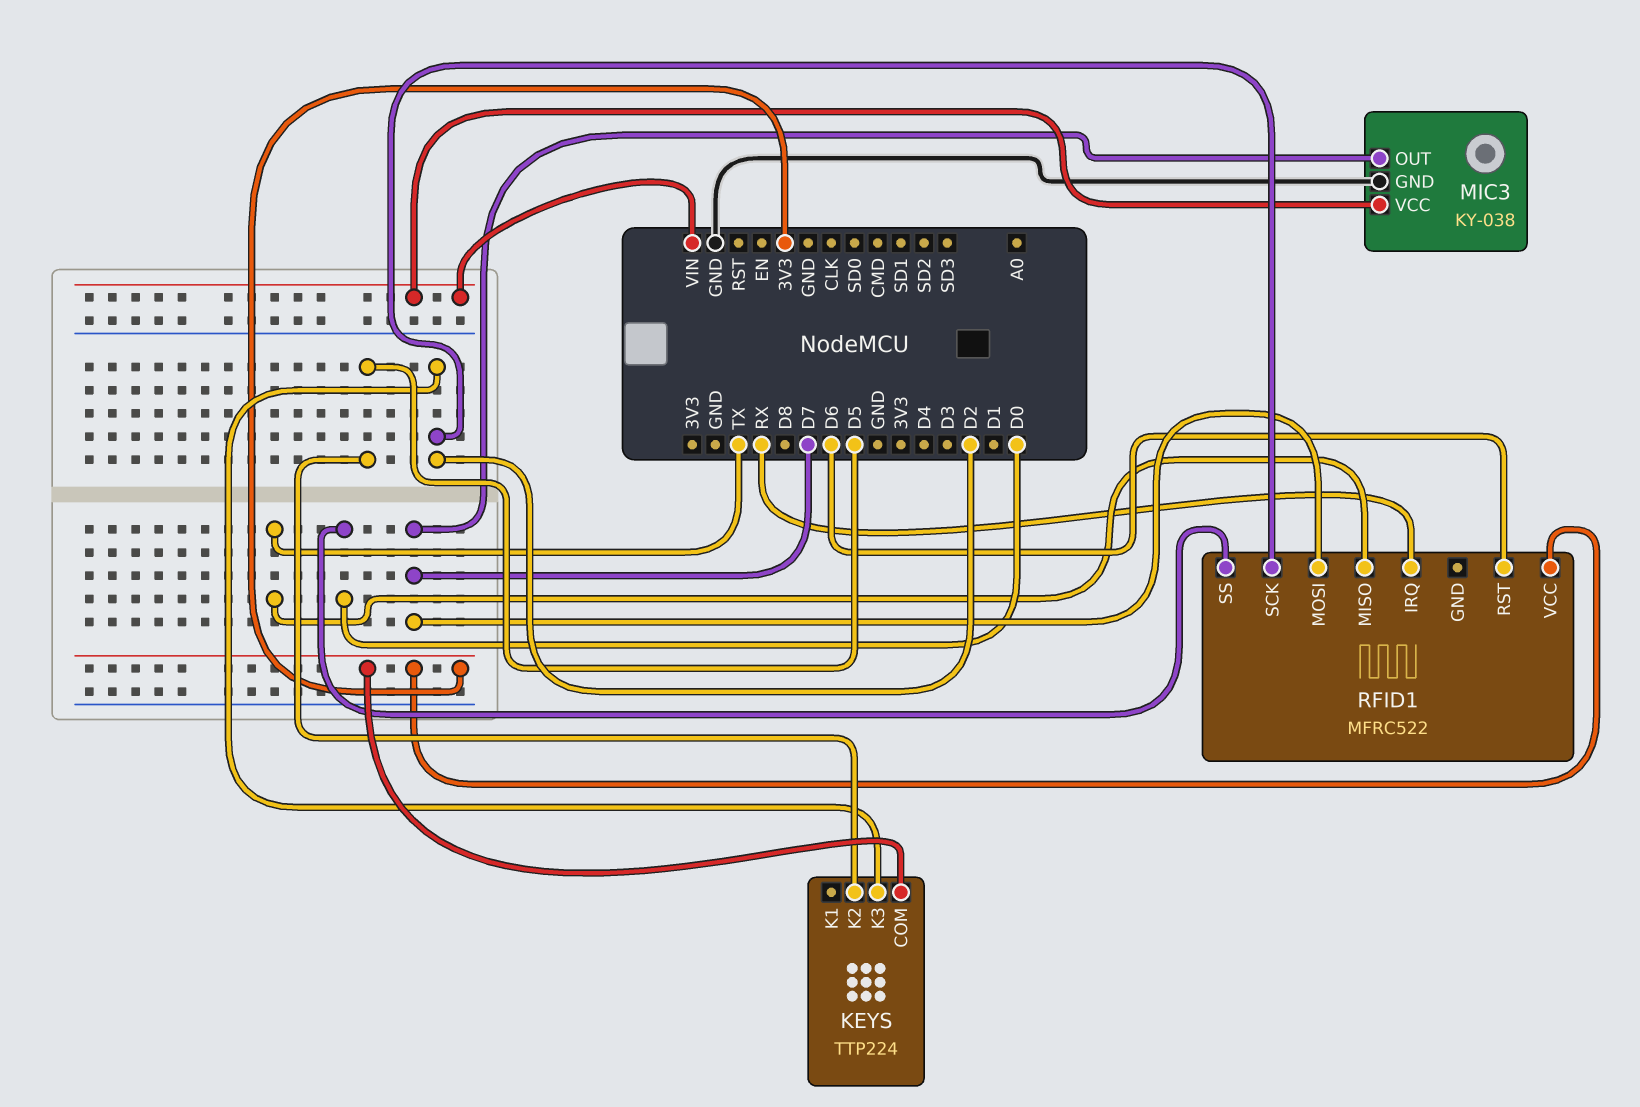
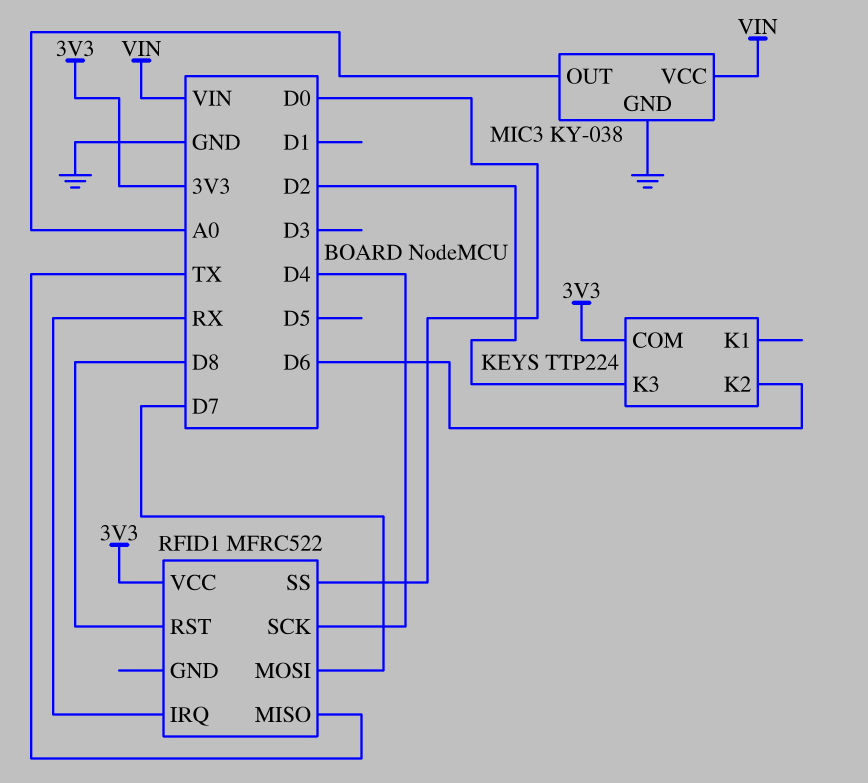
KEYS pin K2: D5 -> D6
MIC3 pin OUT: D7 -> A0
RFID1 pin RST: D6 -> D8
RFID1 pin SCK: D2 -> D4

